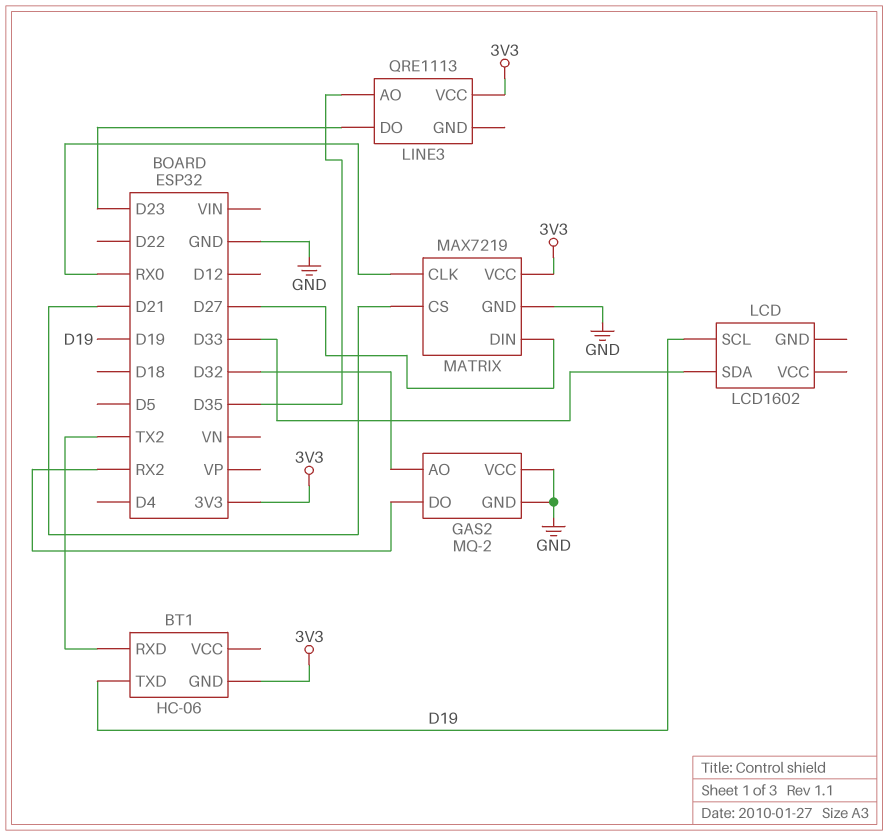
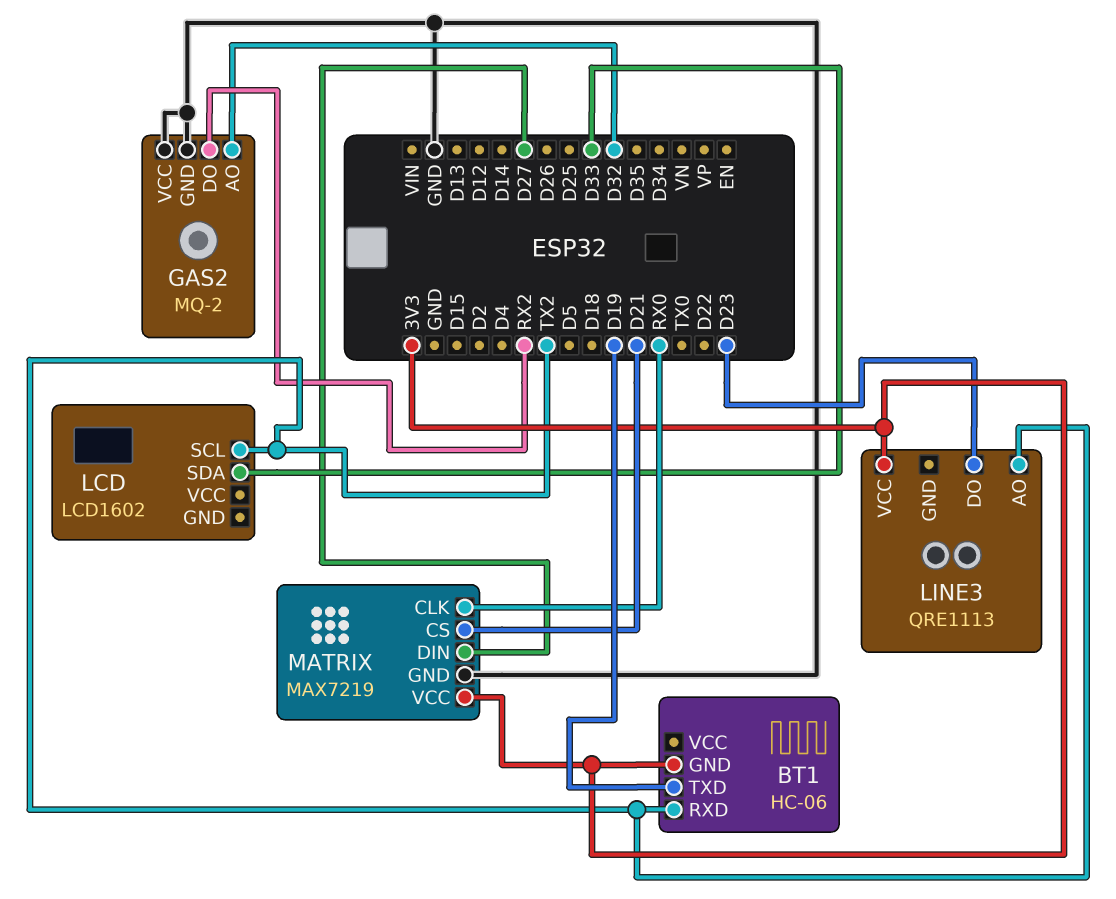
LCD pin SCL: D19 -> TX2
LINE3 pin AO: D35 -> TX2

